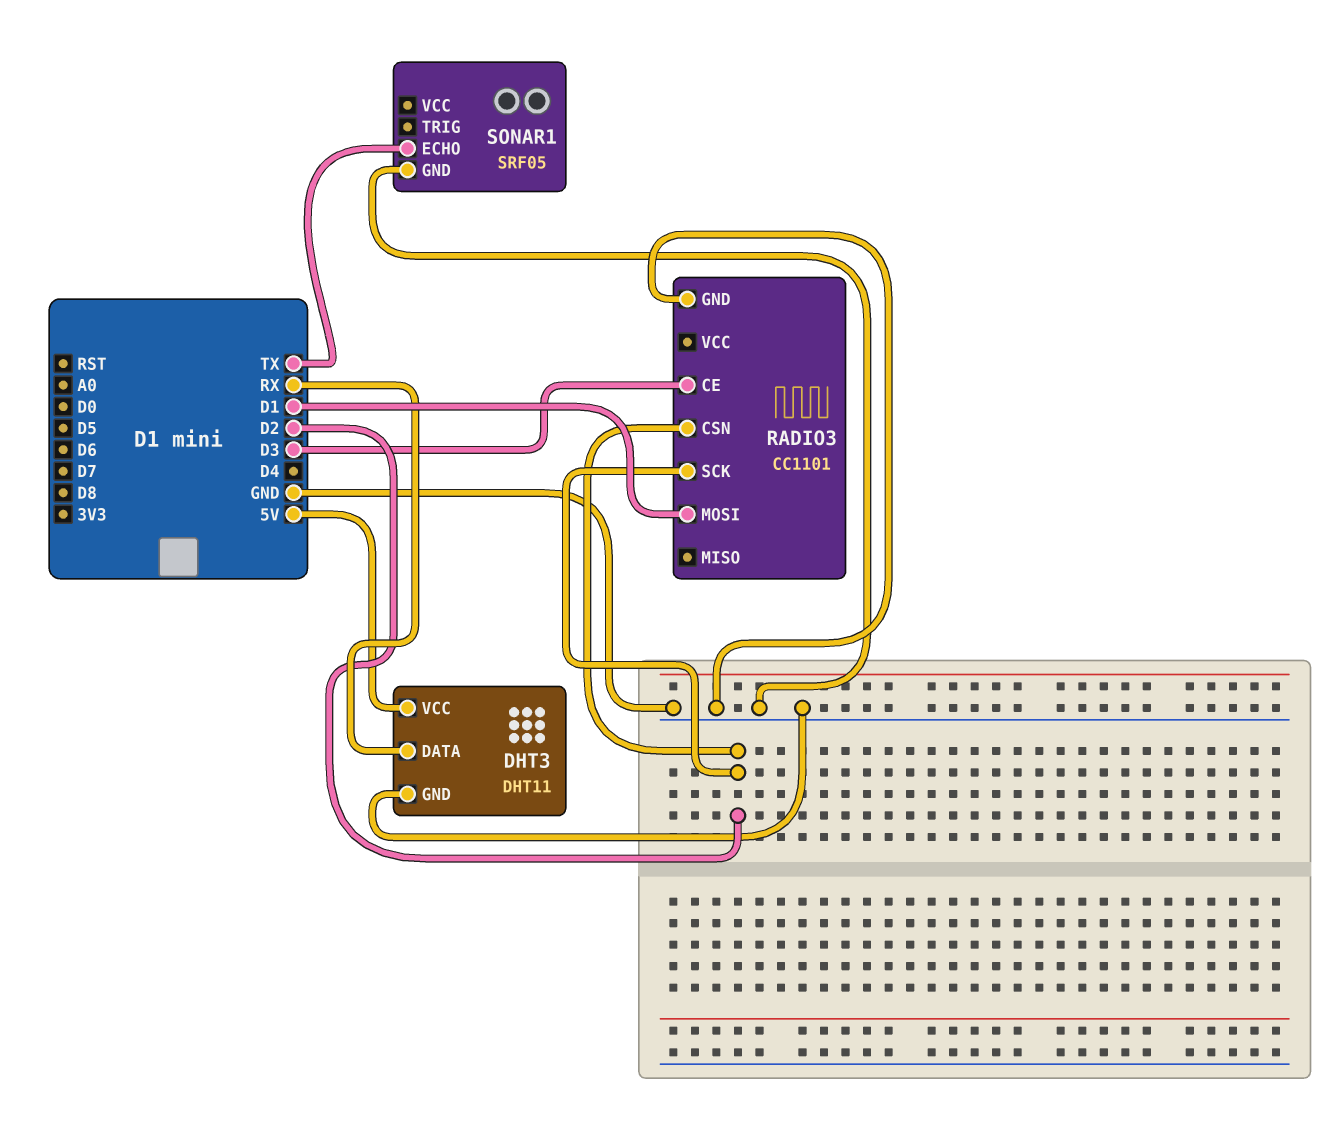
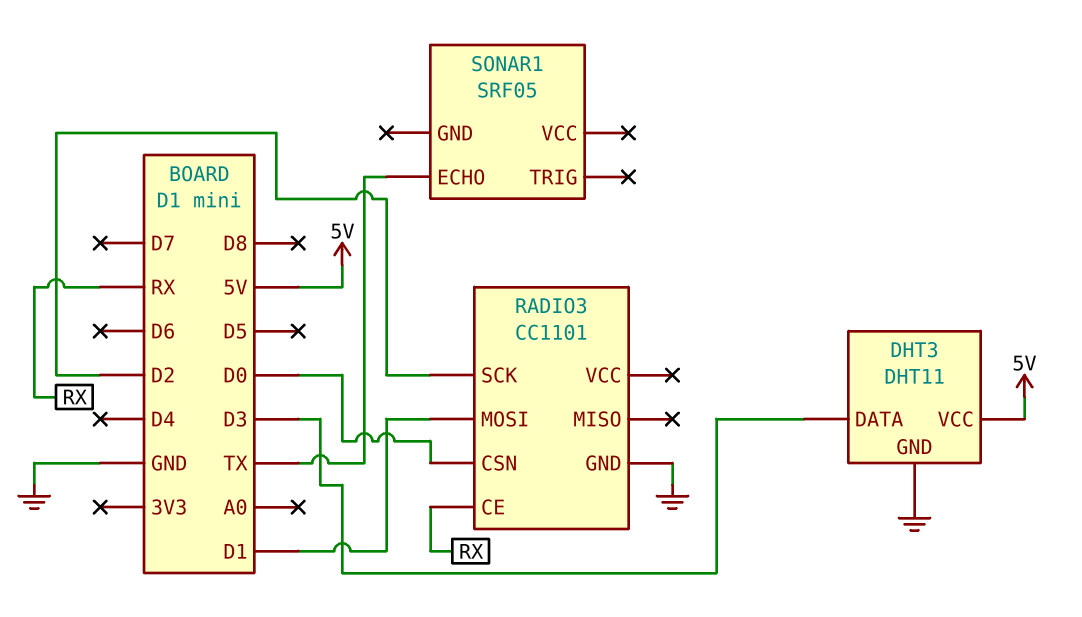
DHT3 pin DATA: RX -> D3
RADIO3 pin CE: D3 -> RX
RADIO3 pin CSN: D2 -> D0
SONAR1 pin GND: GND -> none

